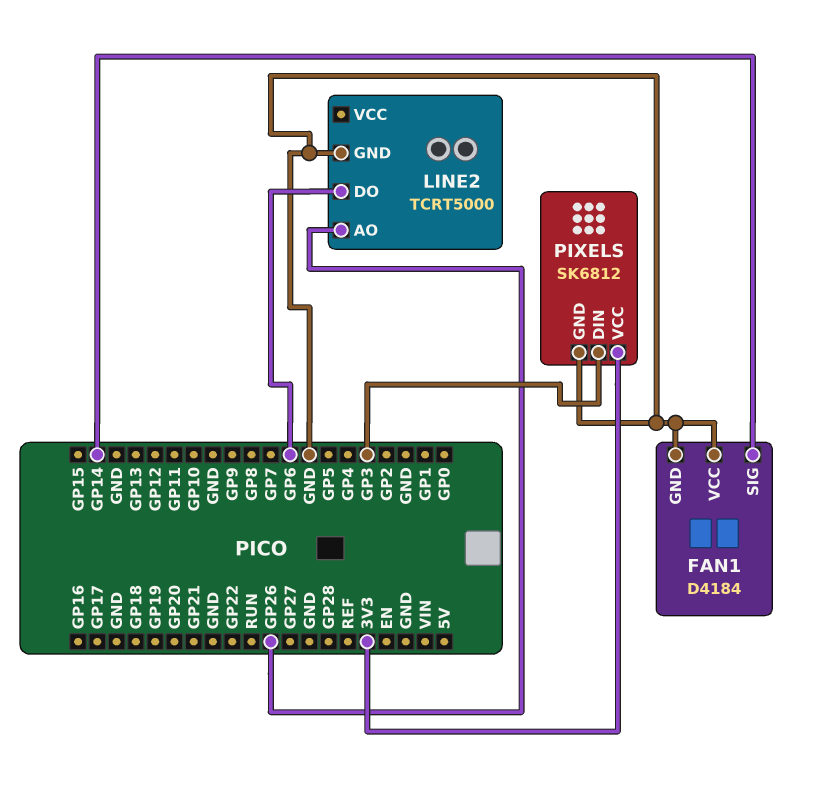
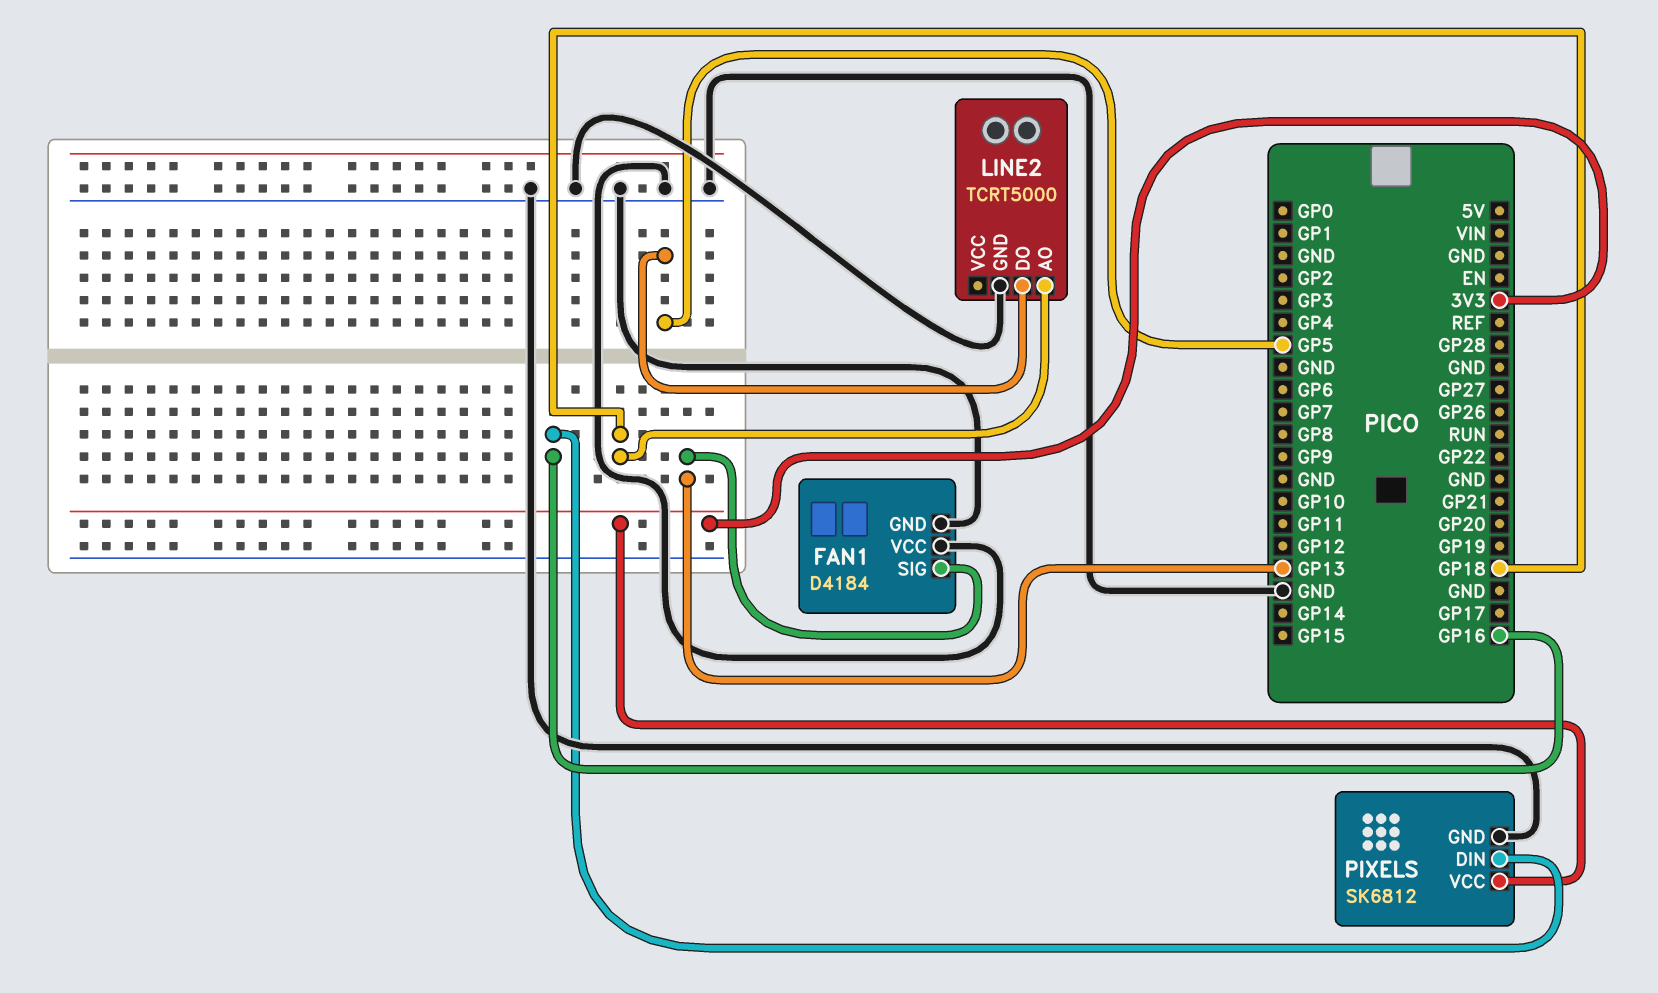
FAN1 pin SIG: GP14 -> GP13
LINE2 pin AO: GP26 -> GP18
LINE2 pin DO: GP6 -> GP5
PIXELS pin DIN: GP3 -> GP16

